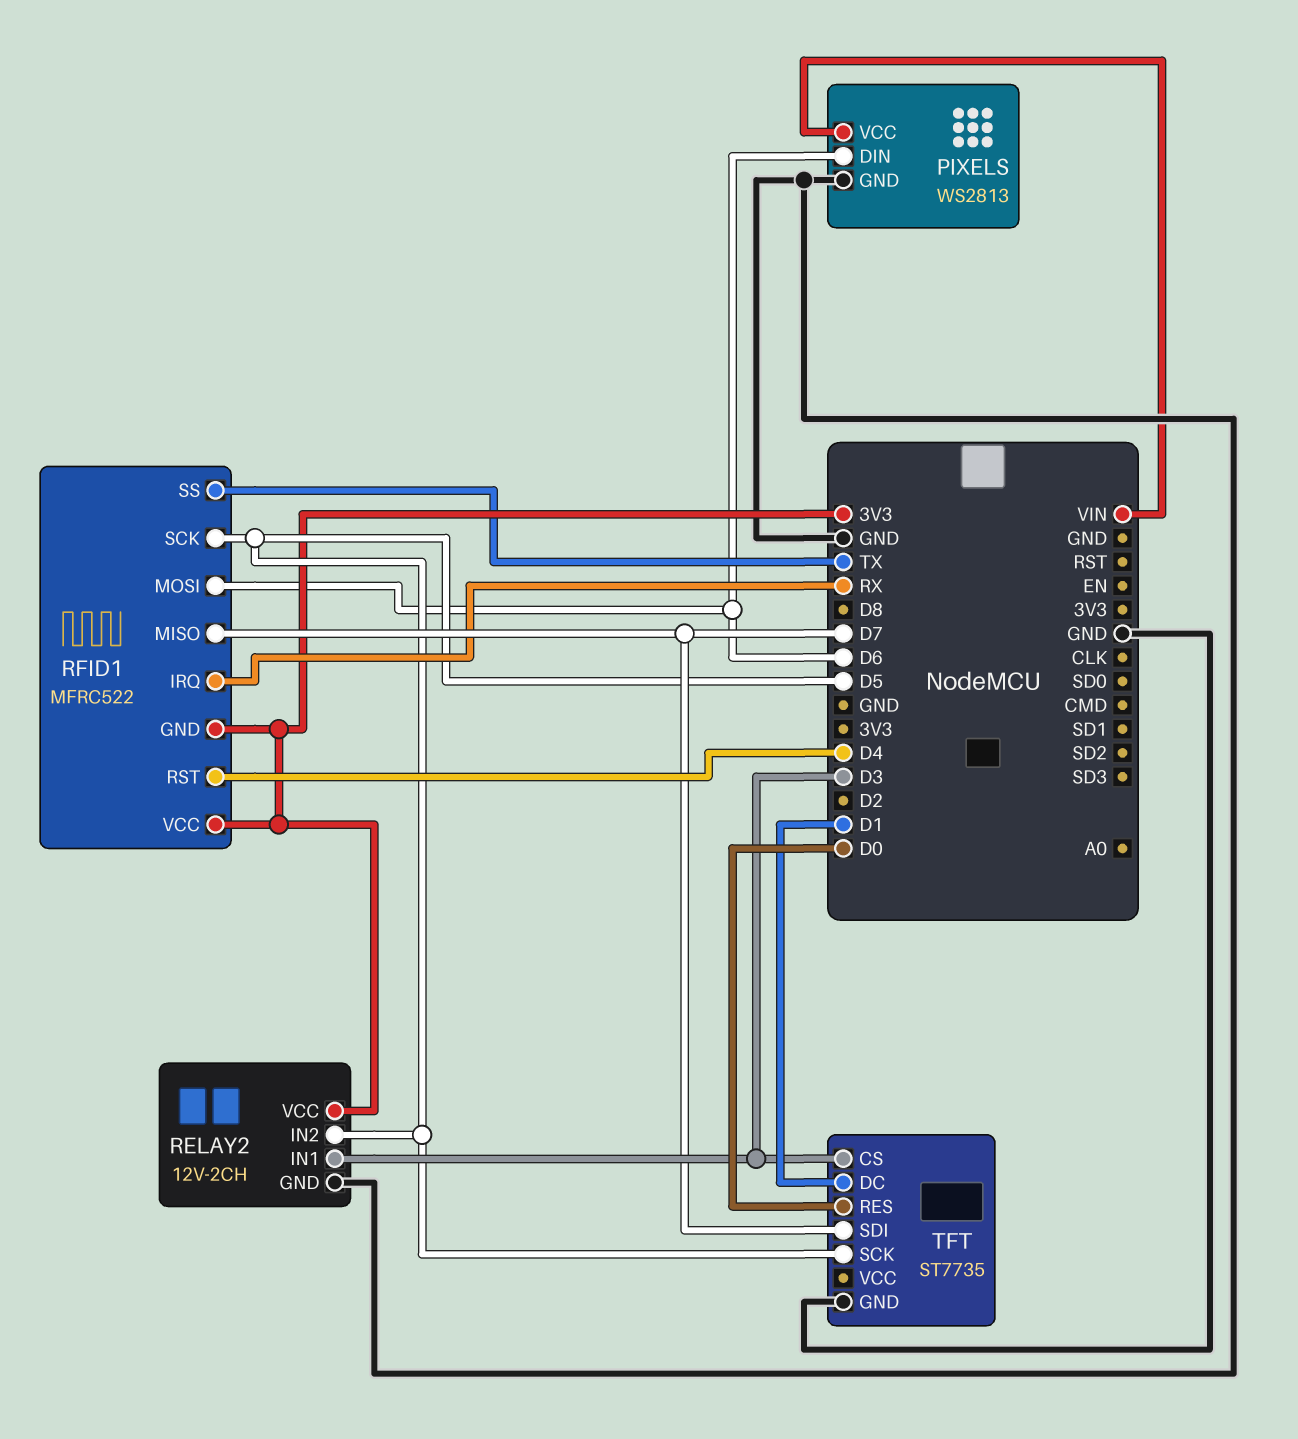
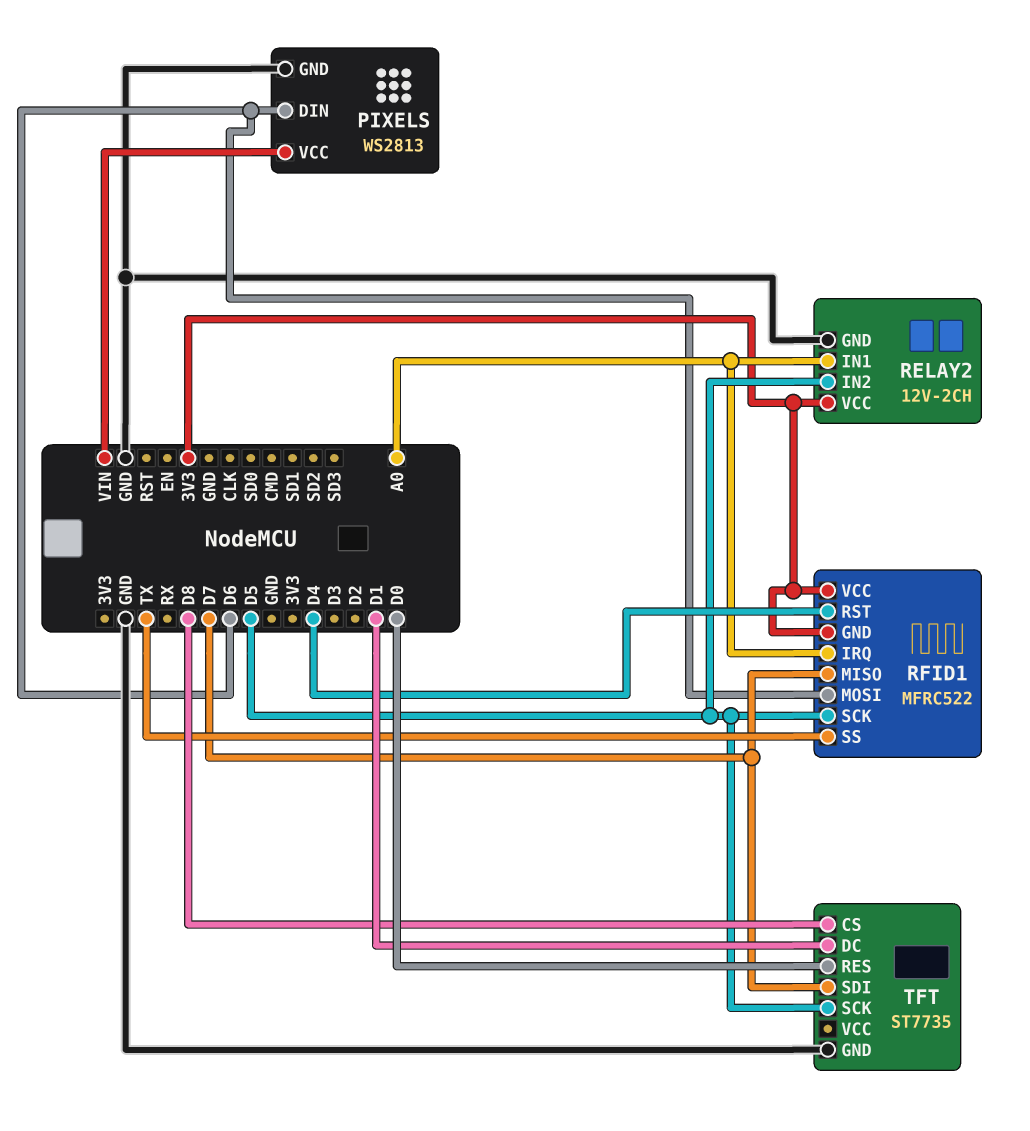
RELAY2 pin IN1: D3 -> A0
RFID1 pin IRQ: RX -> A0
TFT pin CS: D3 -> D8

